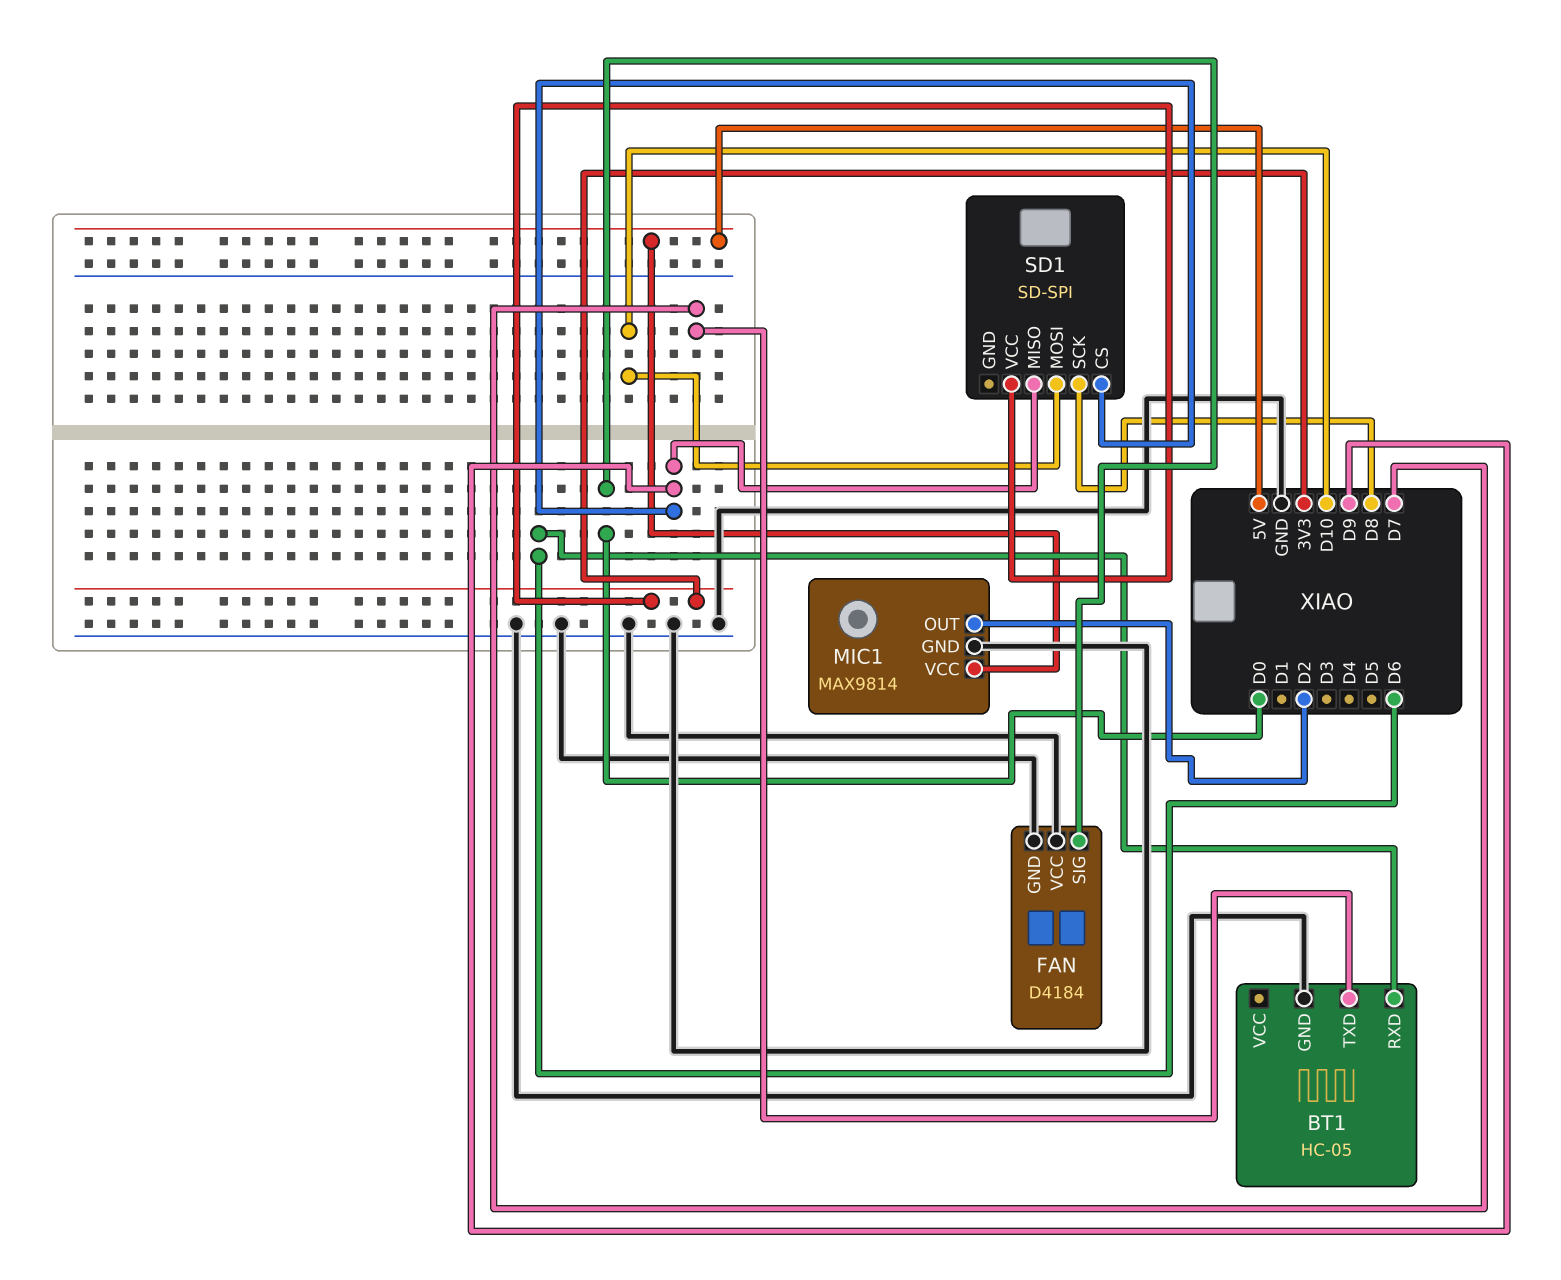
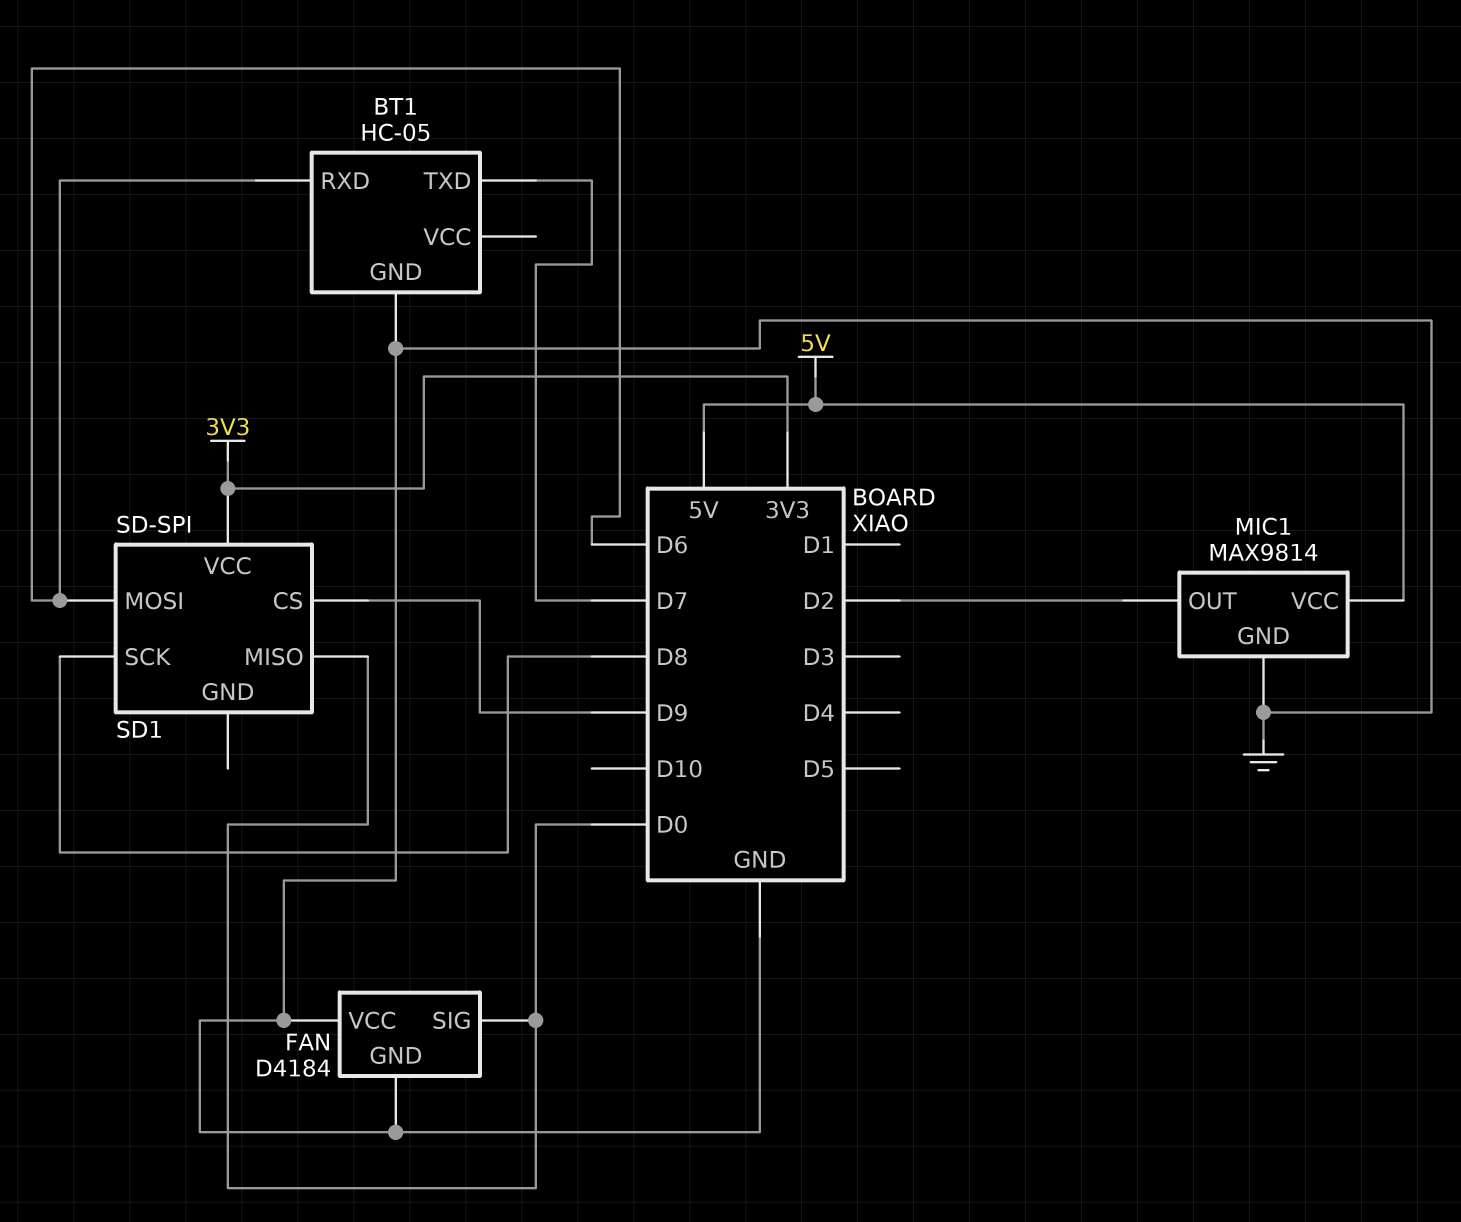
SD1 pin MISO: D9 -> D0
SD1 pin MOSI: D10 -> D6

